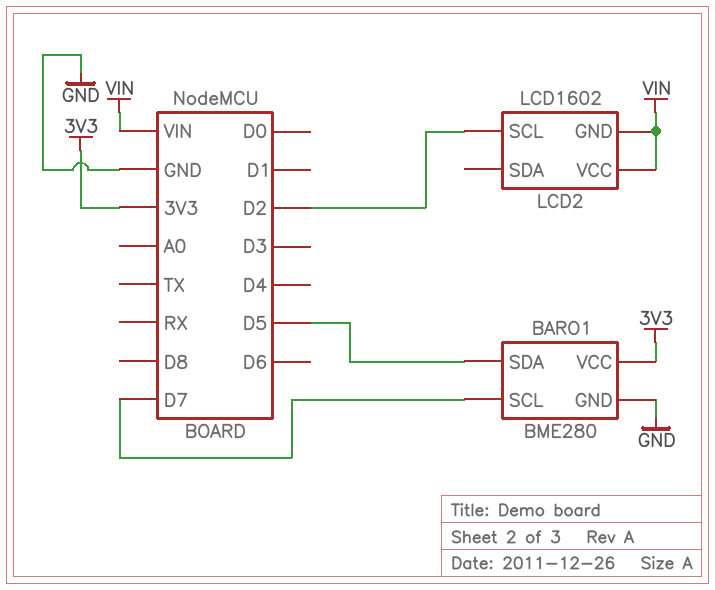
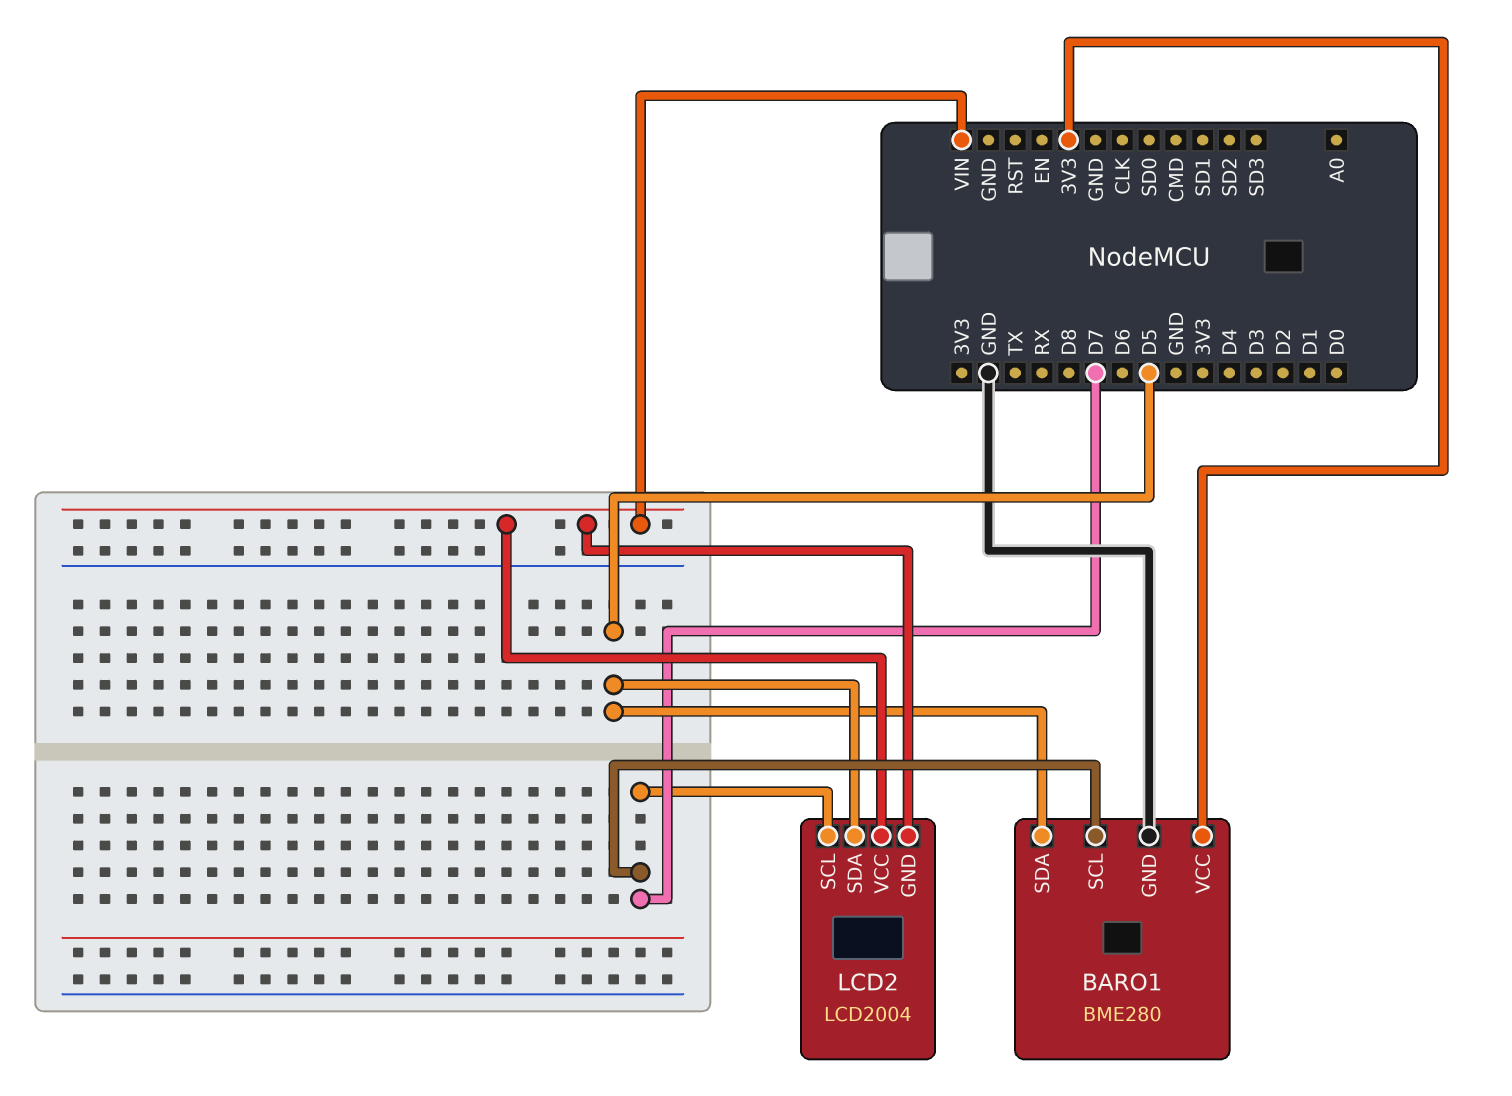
LCD2: LCD1602 -> LCD2004
LCD2 pin SCL: D2 -> D7
LCD2 pin SDA: none -> D5

